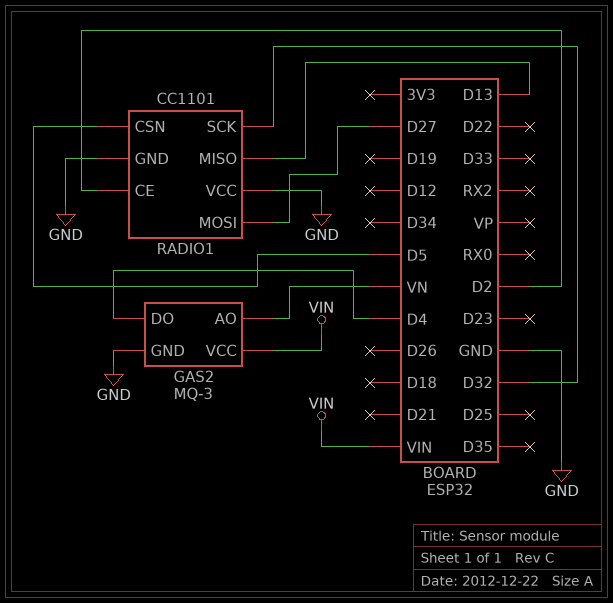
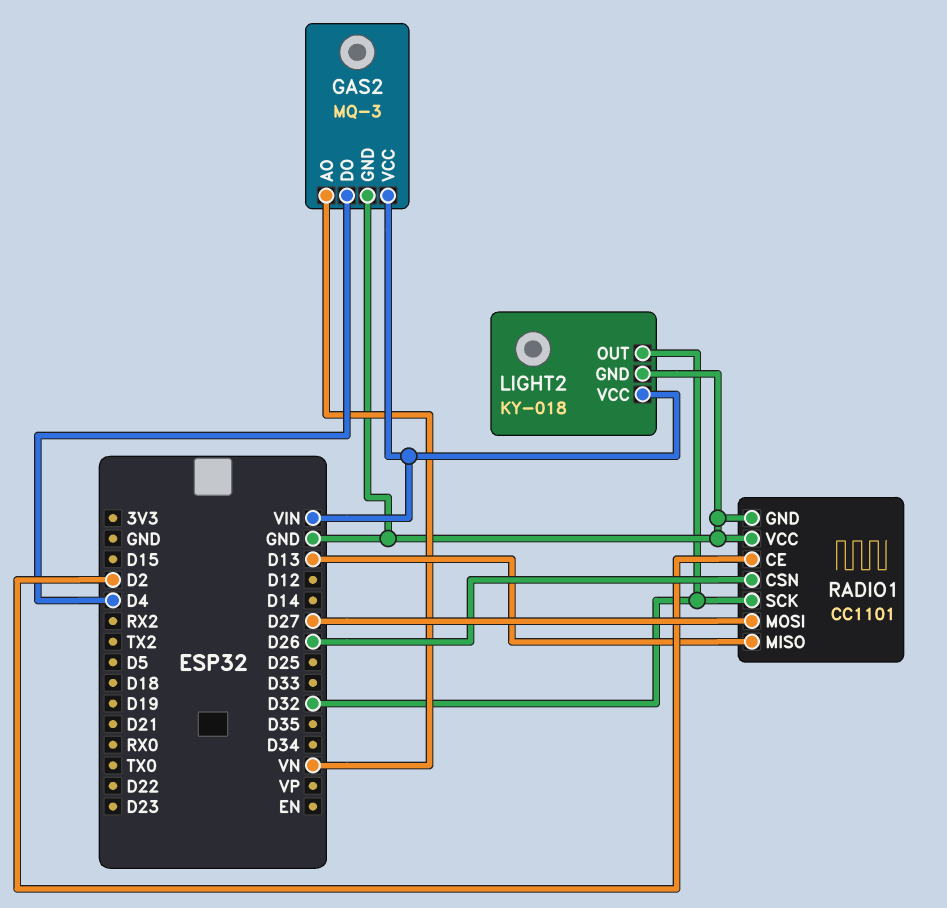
LIGHT2: none -> KY-018
LIGHT2 pin GND: none -> GND
LIGHT2 pin OUT: none -> D32
LIGHT2 pin VCC: none -> VIN
RADIO1 pin CSN: D5 -> D26

